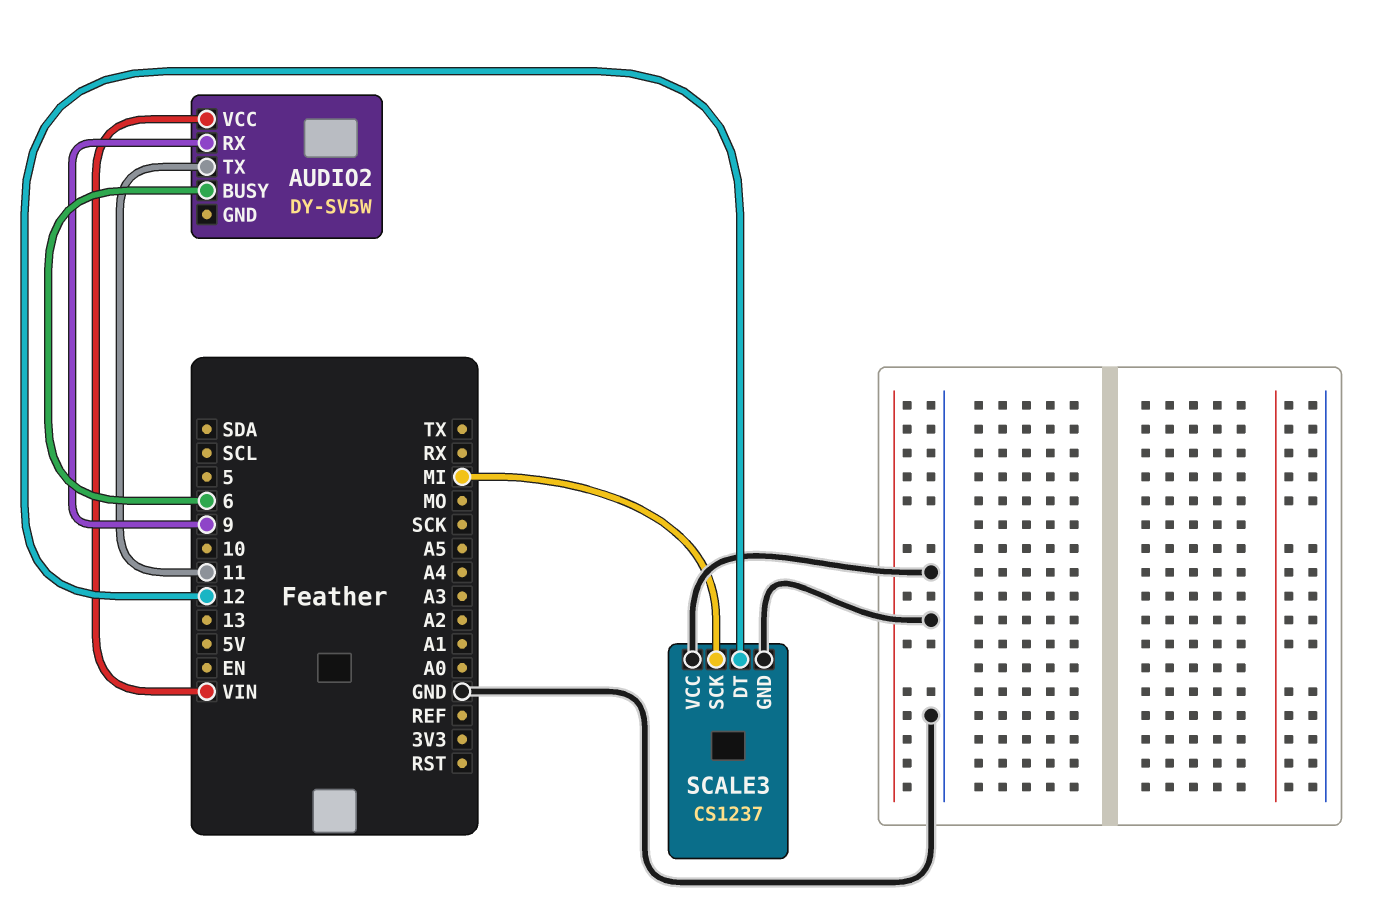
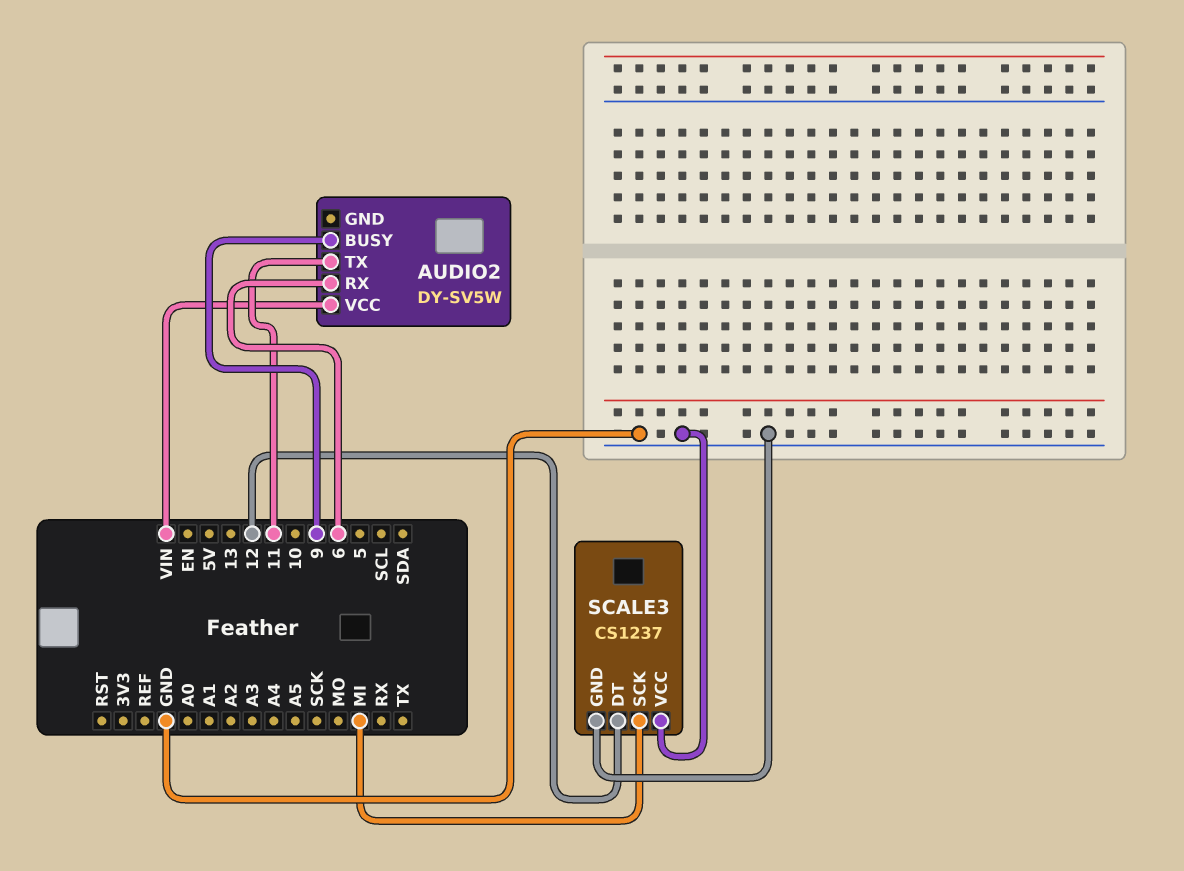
AUDIO2 pin BUSY: 6 -> 9
AUDIO2 pin RX: 9 -> 6

